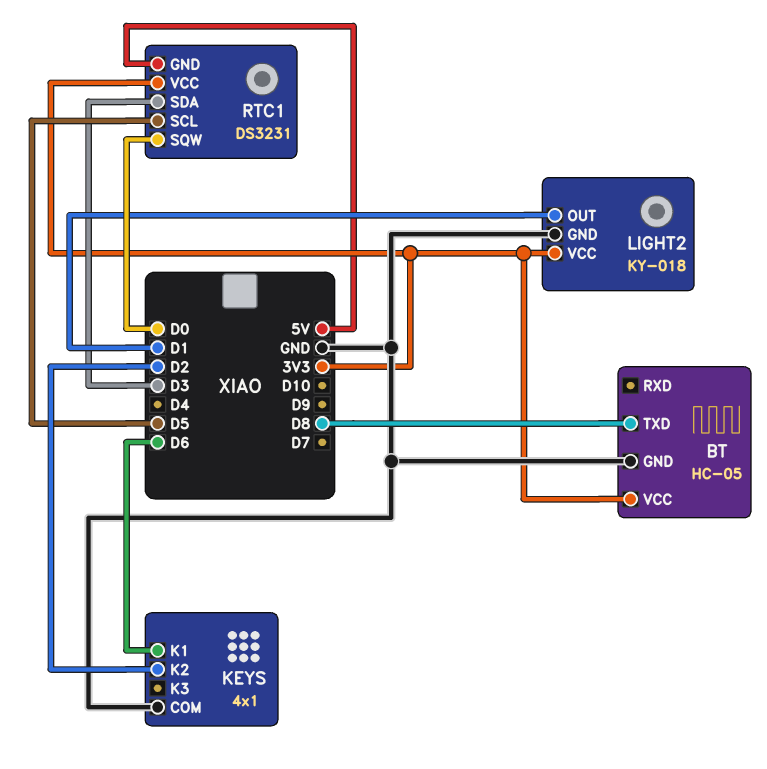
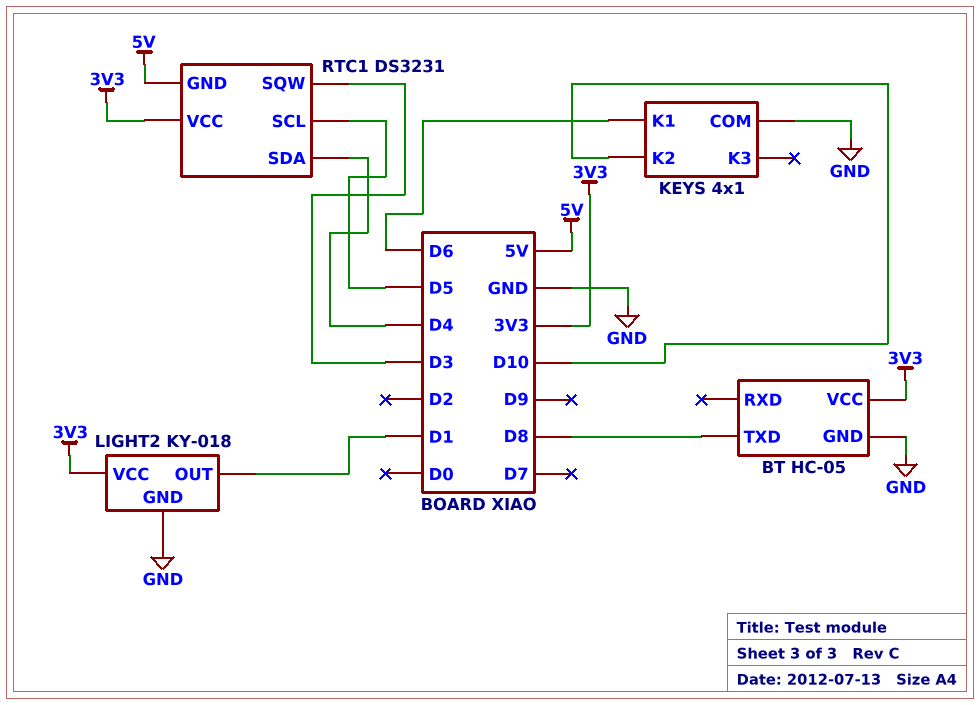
KEYS pin K2: D2 -> D10
RTC1 pin SDA: D3 -> D4
RTC1 pin SQW: D0 -> D3

